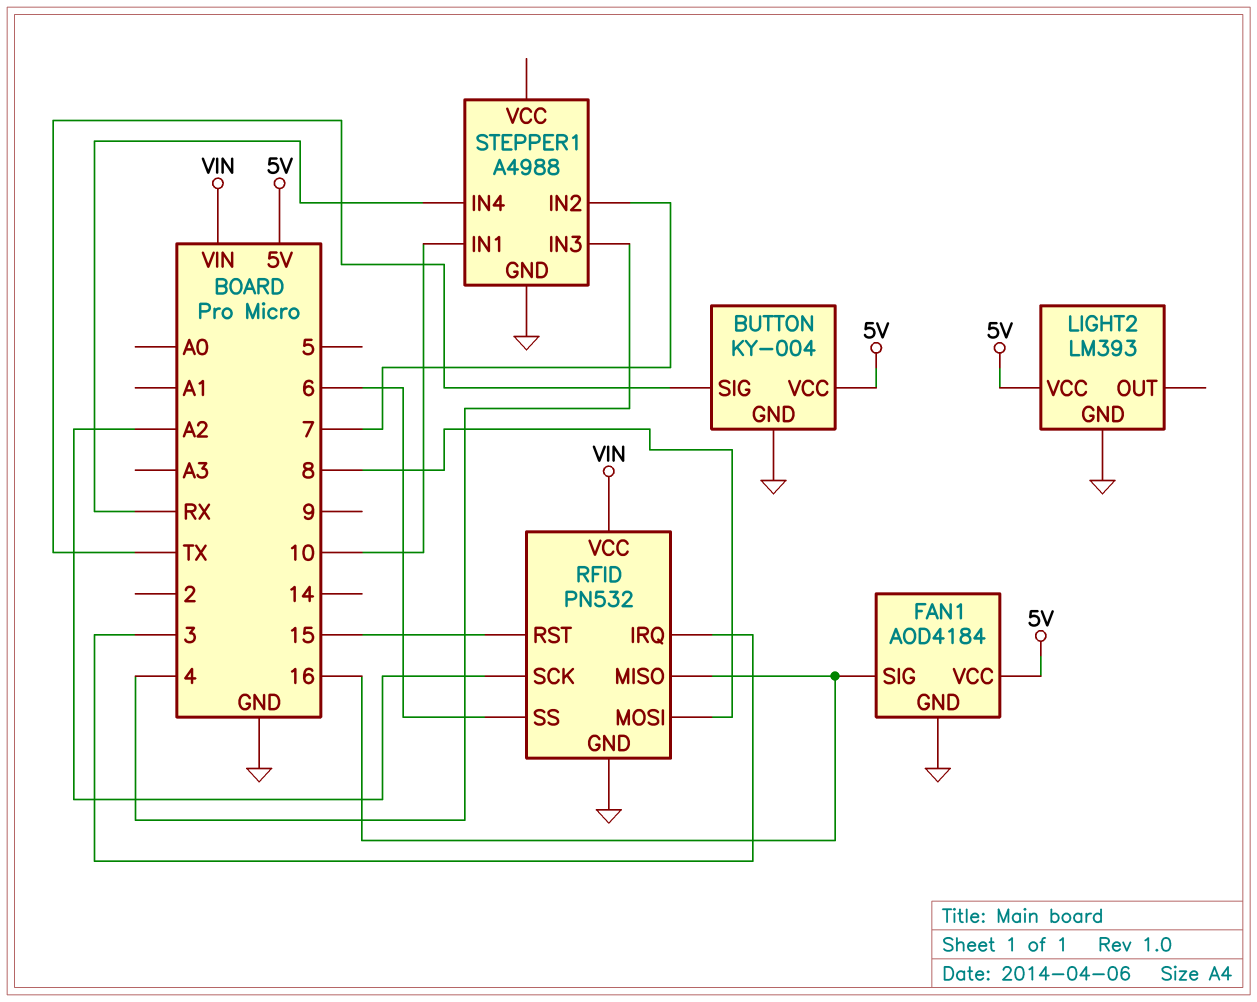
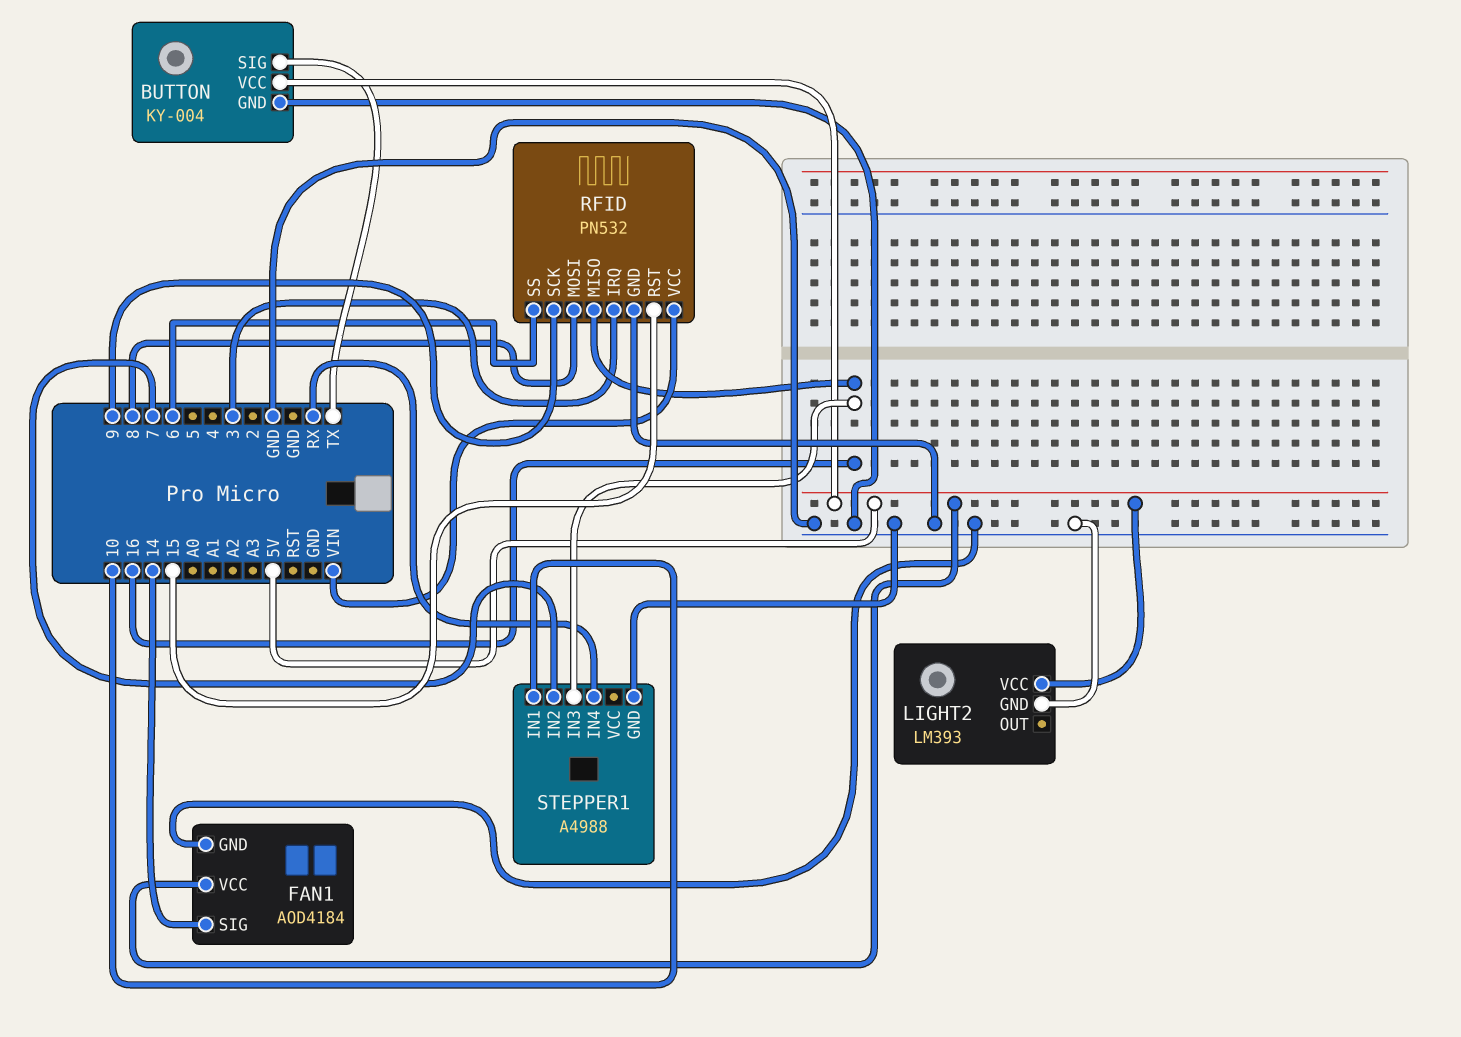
FAN1 pin SIG: 16 -> 14
RFID pin SCK: A2 -> 9
STEPPER1 pin IN3: 4 -> 16

